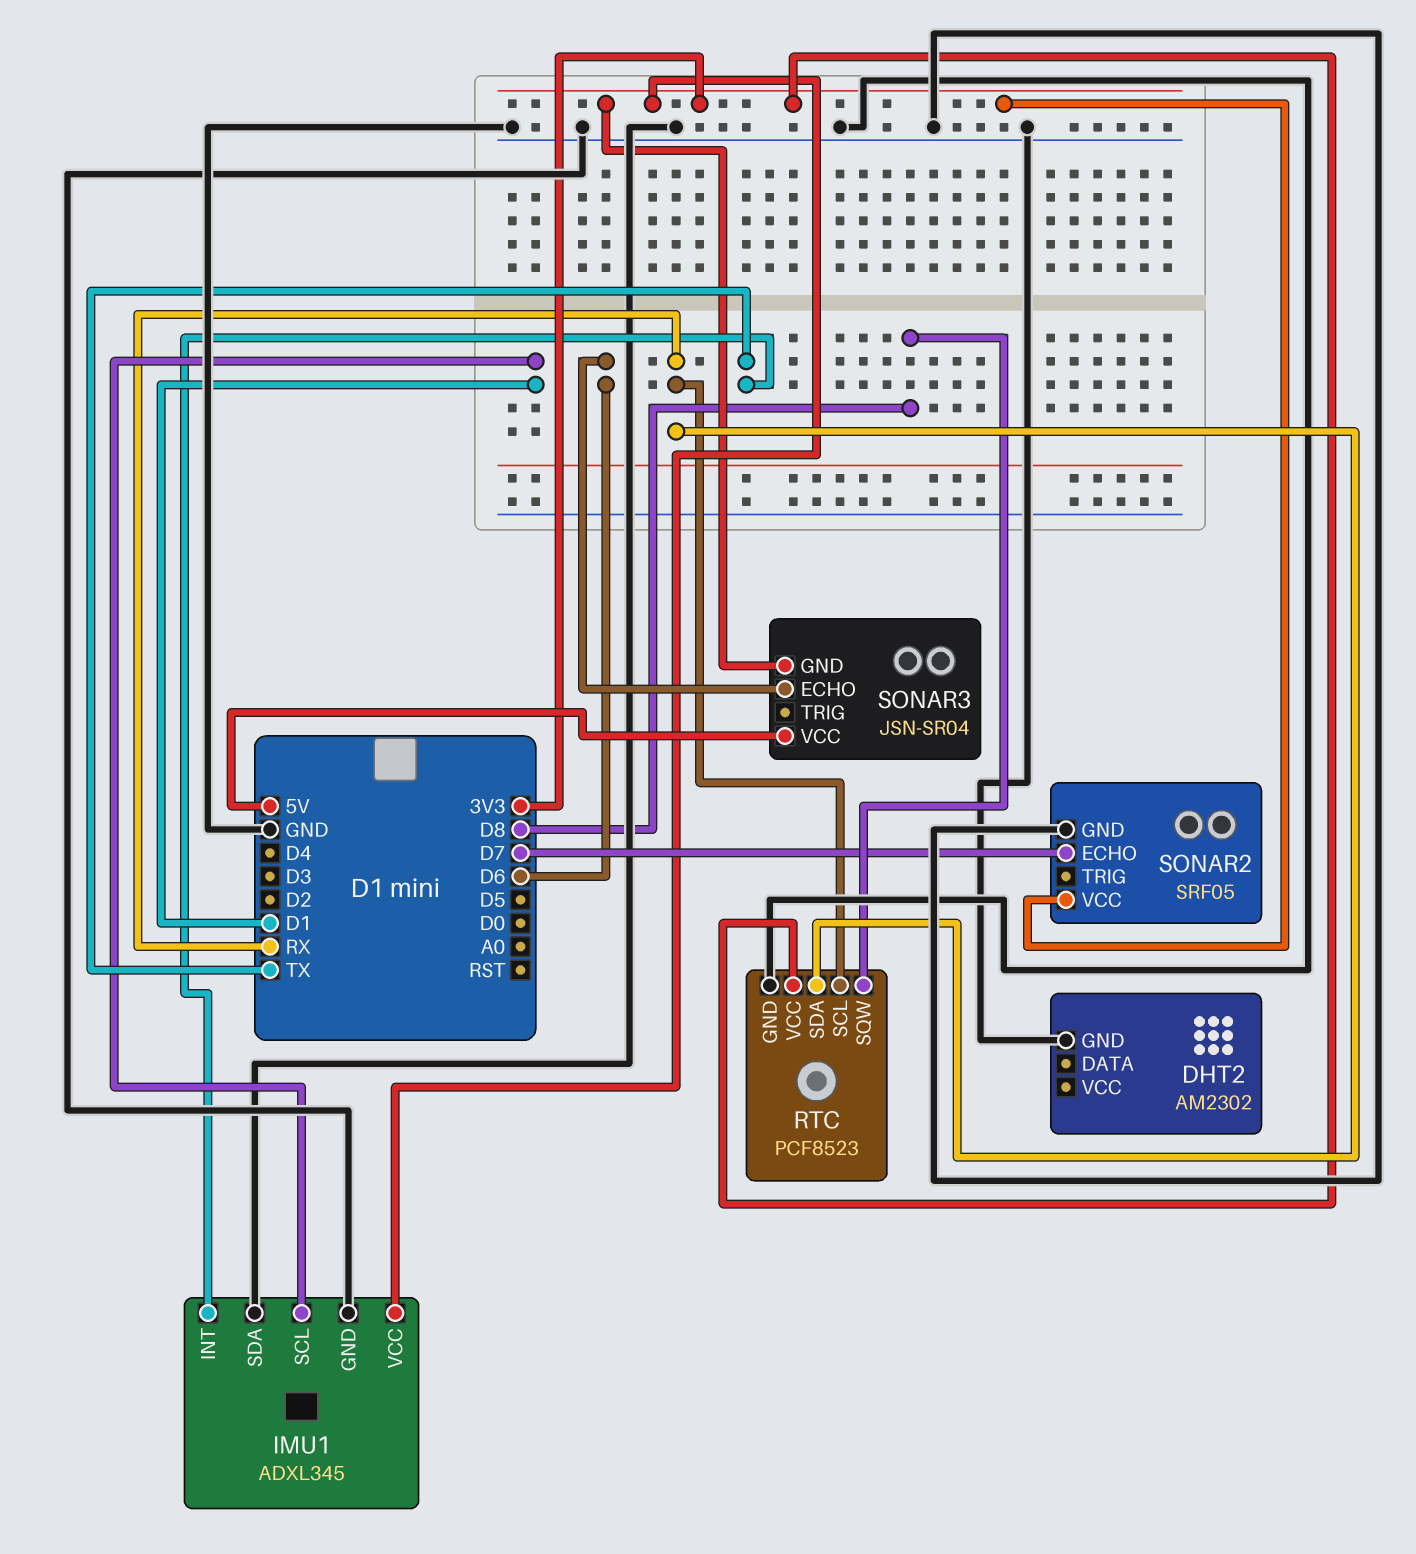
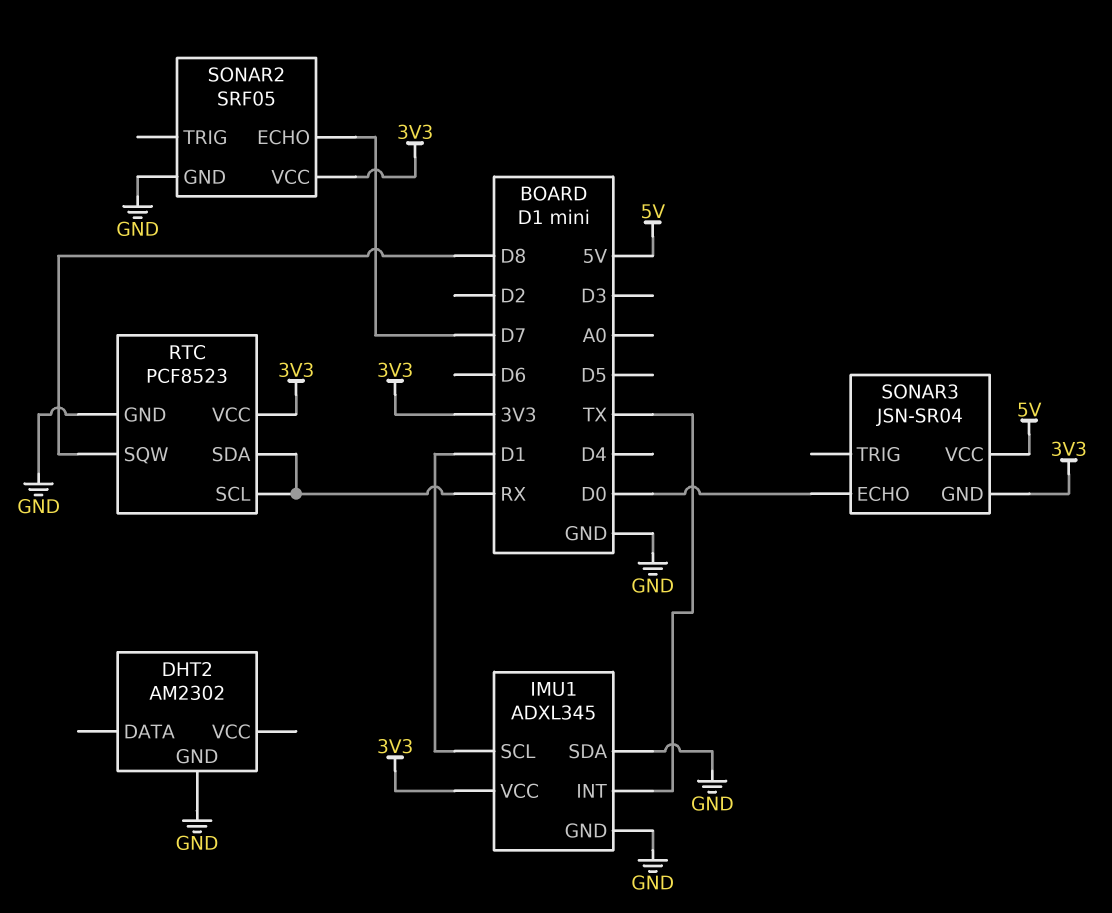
SONAR3 pin ECHO: D6 -> D0

